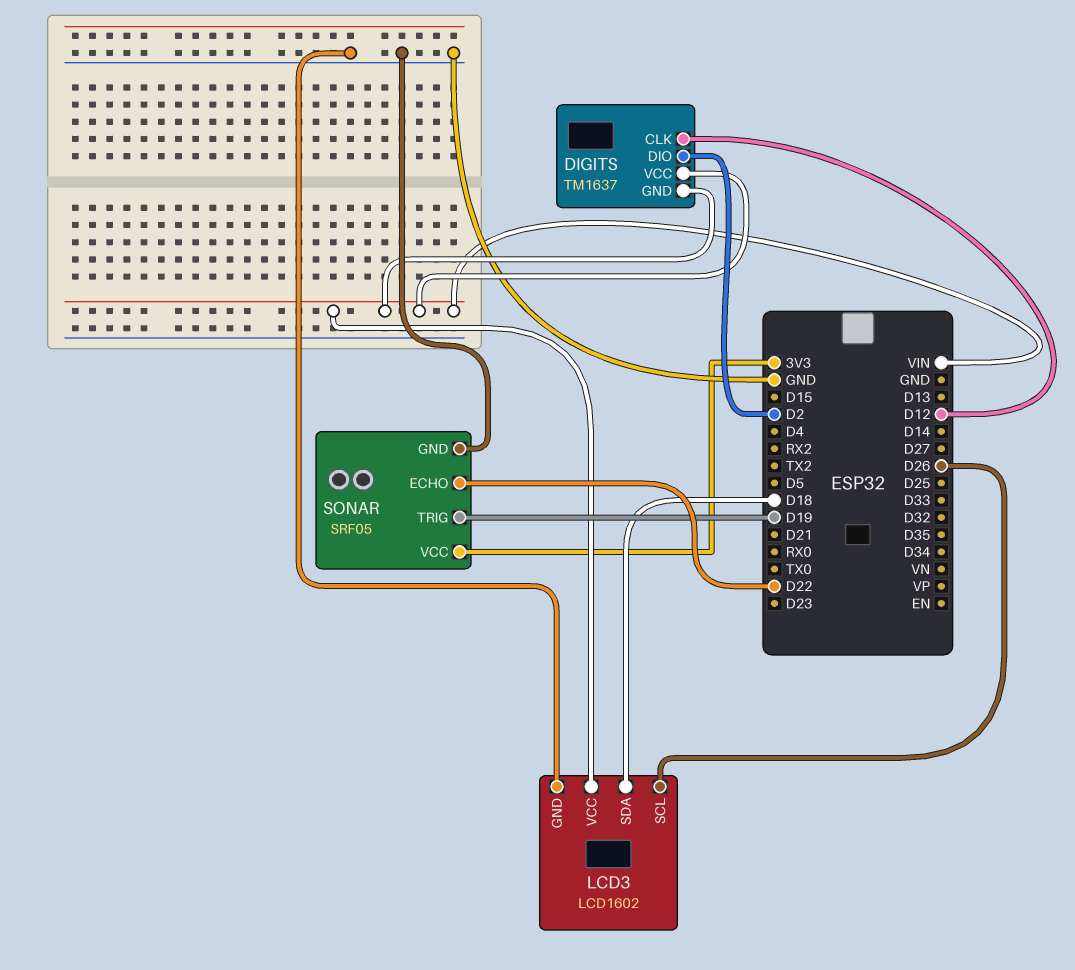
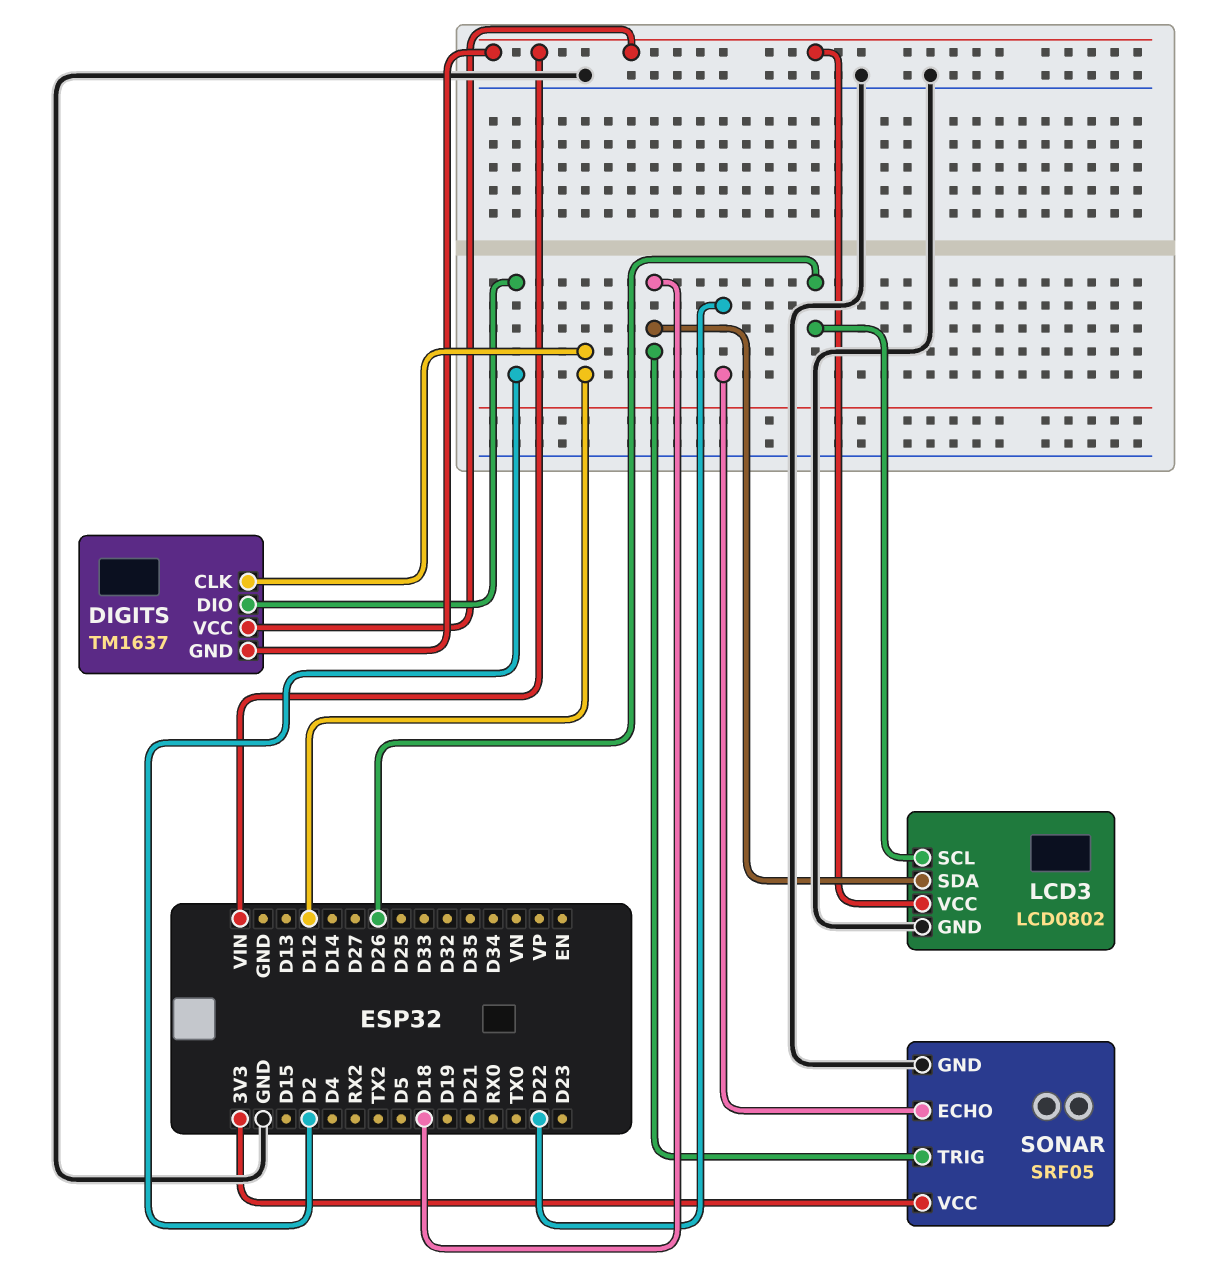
LCD3: LCD1602 -> LCD0802
SONAR pin TRIG: D19 -> D18

